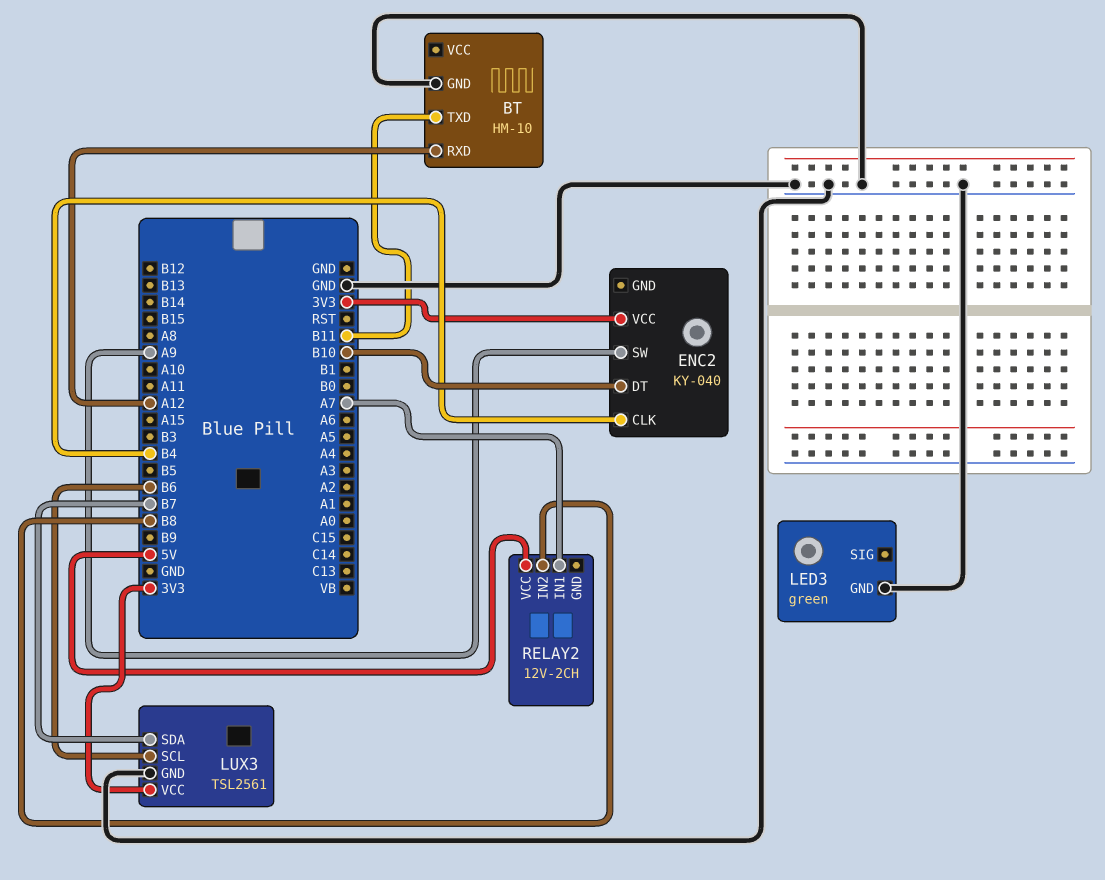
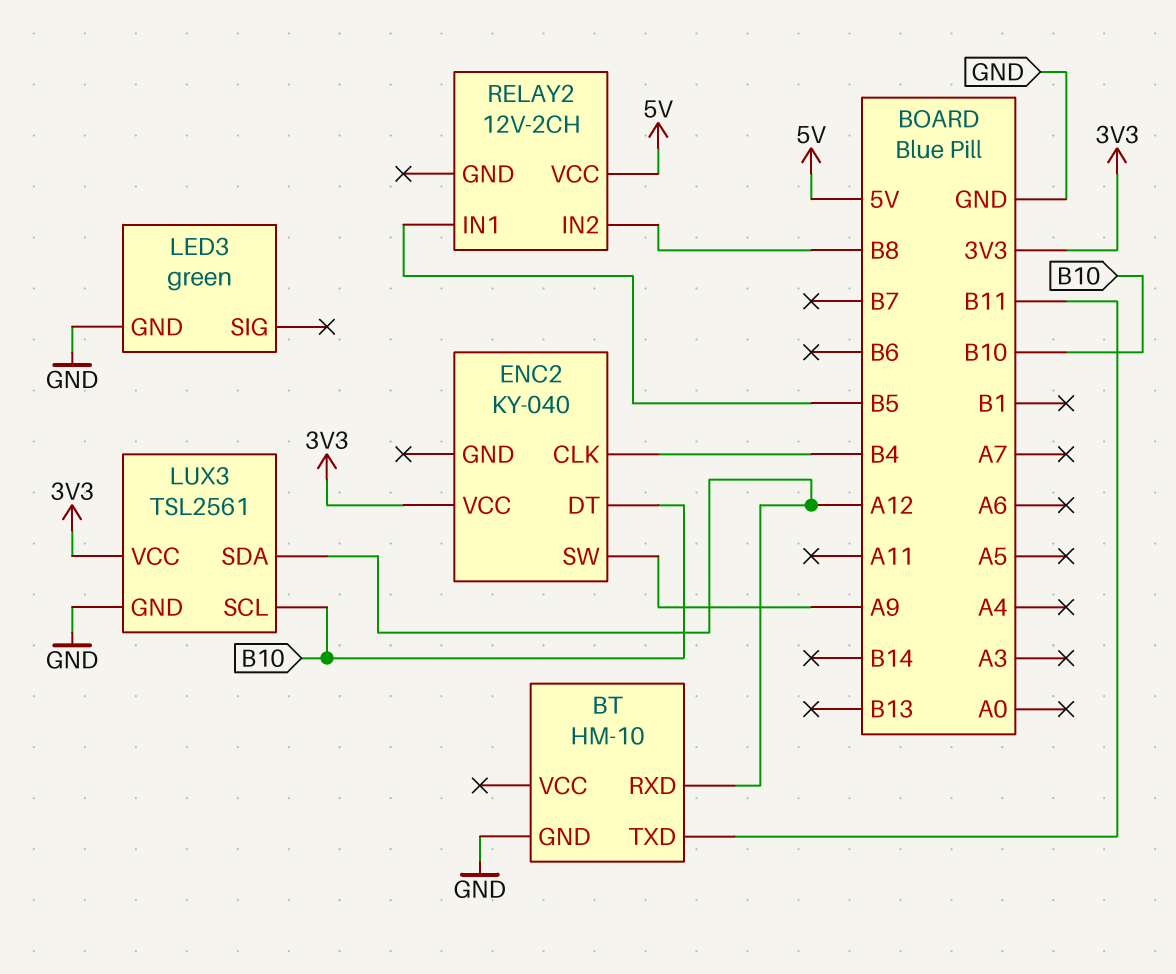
LUX3 pin SCL: B6 -> B10
LUX3 pin SDA: B7 -> A12
RELAY2 pin IN1: A7 -> B5

